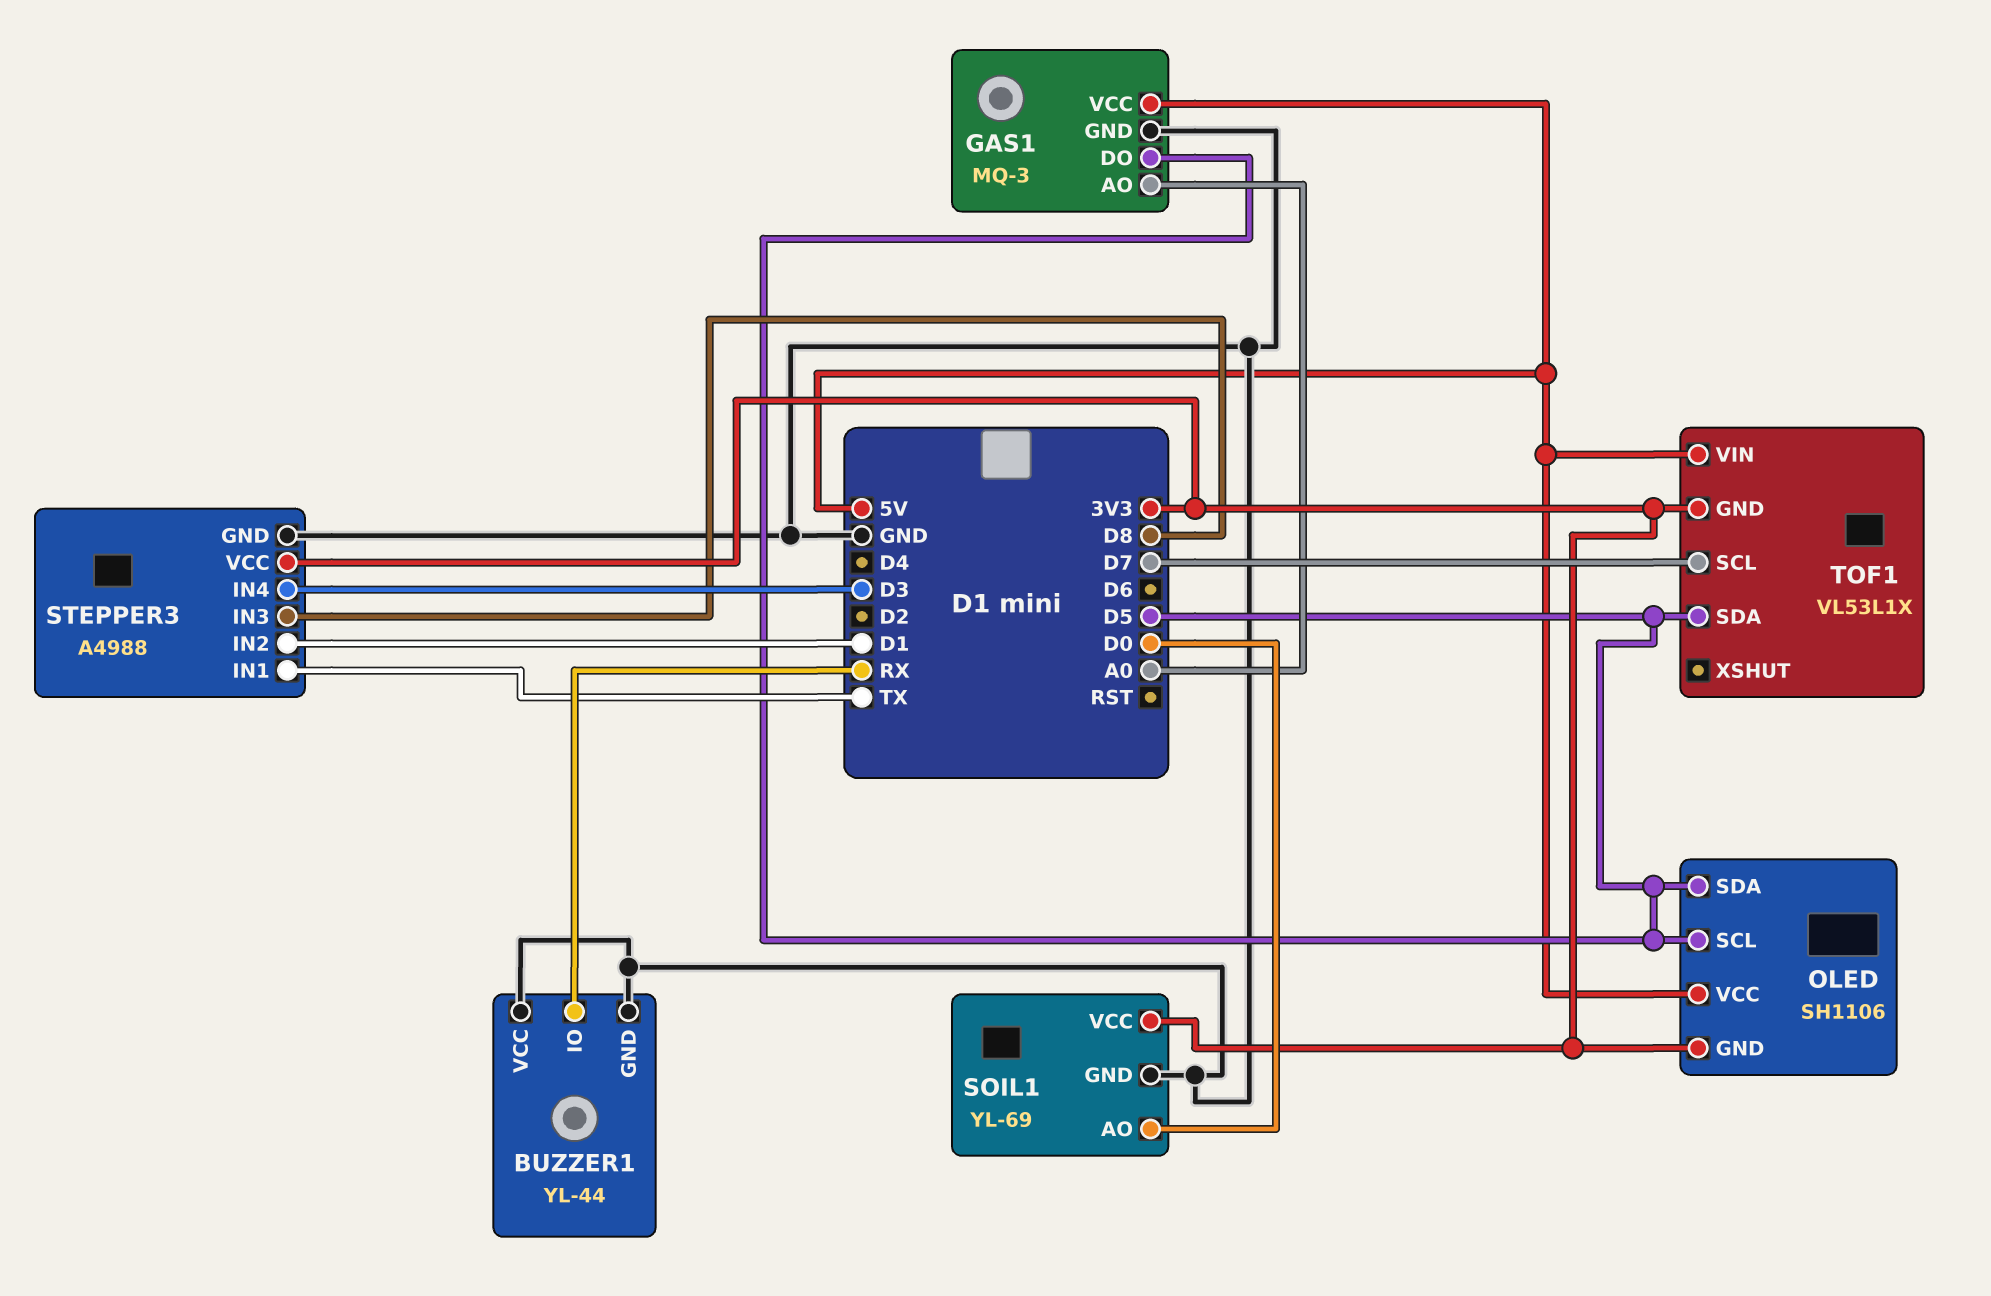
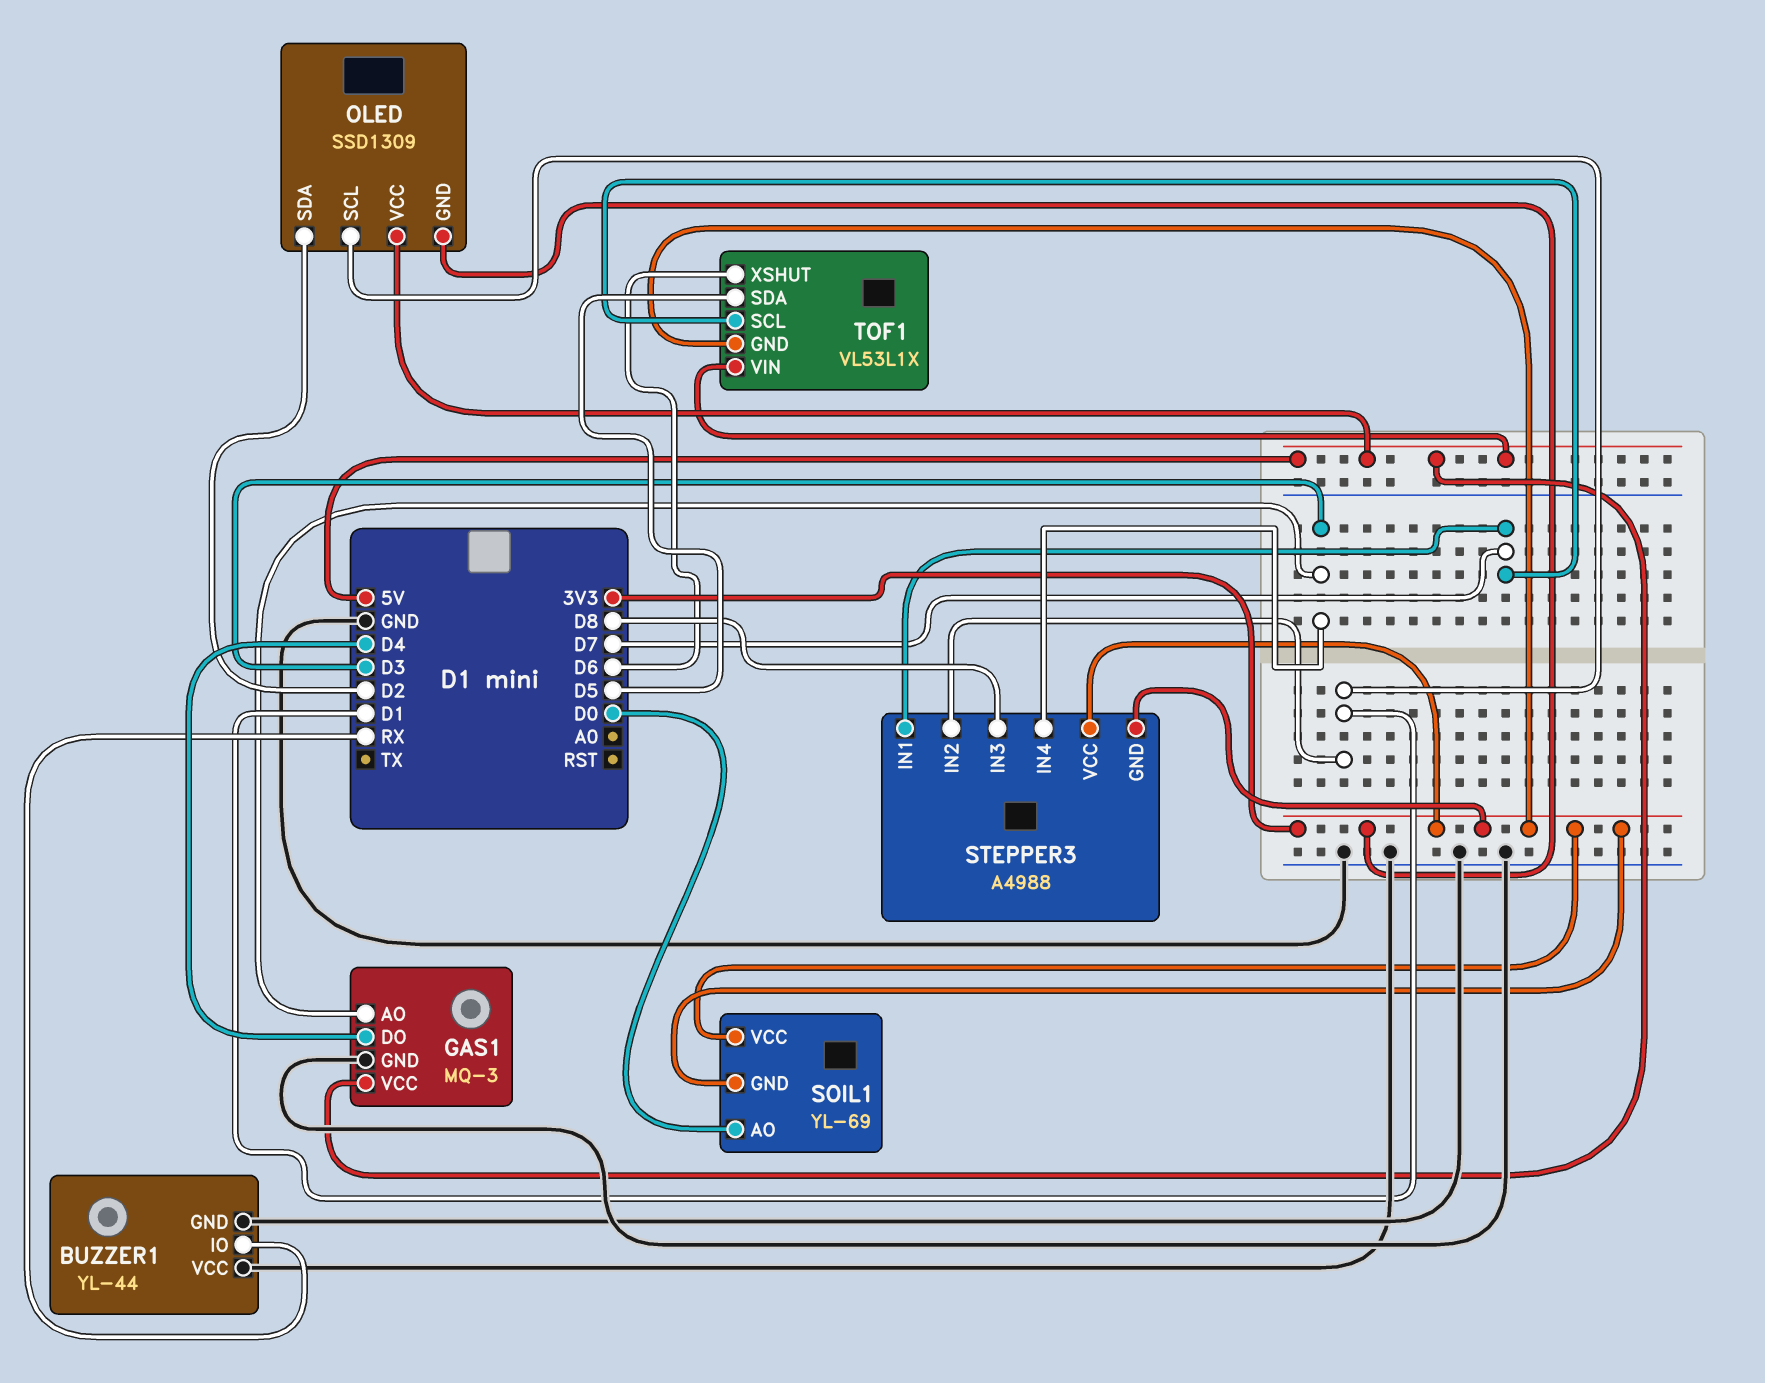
GAS1 pin AO: A0 -> D3
GAS1 pin DO: D5 -> D4
OLED: SH1106 -> SSD1309
OLED pin SCL: D5 -> D1
OLED pin SDA: D5 -> D2
SOIL1 pin GND: GND -> 3V3
STEPPER3 pin GND: GND -> 3V3
STEPPER3 pin IN1: TX -> D7
TOF1 pin XSHUT: none -> D6

